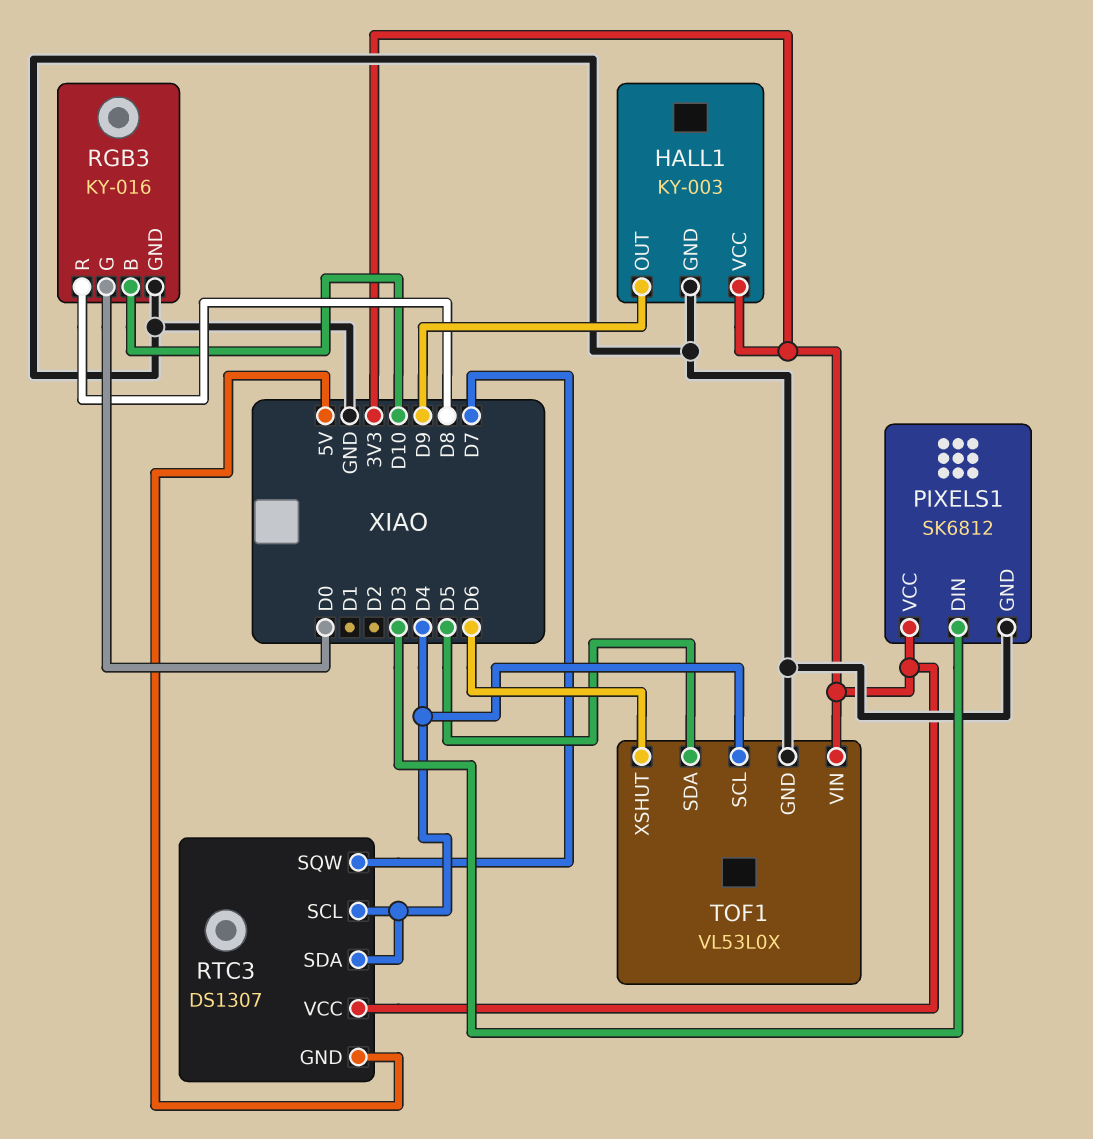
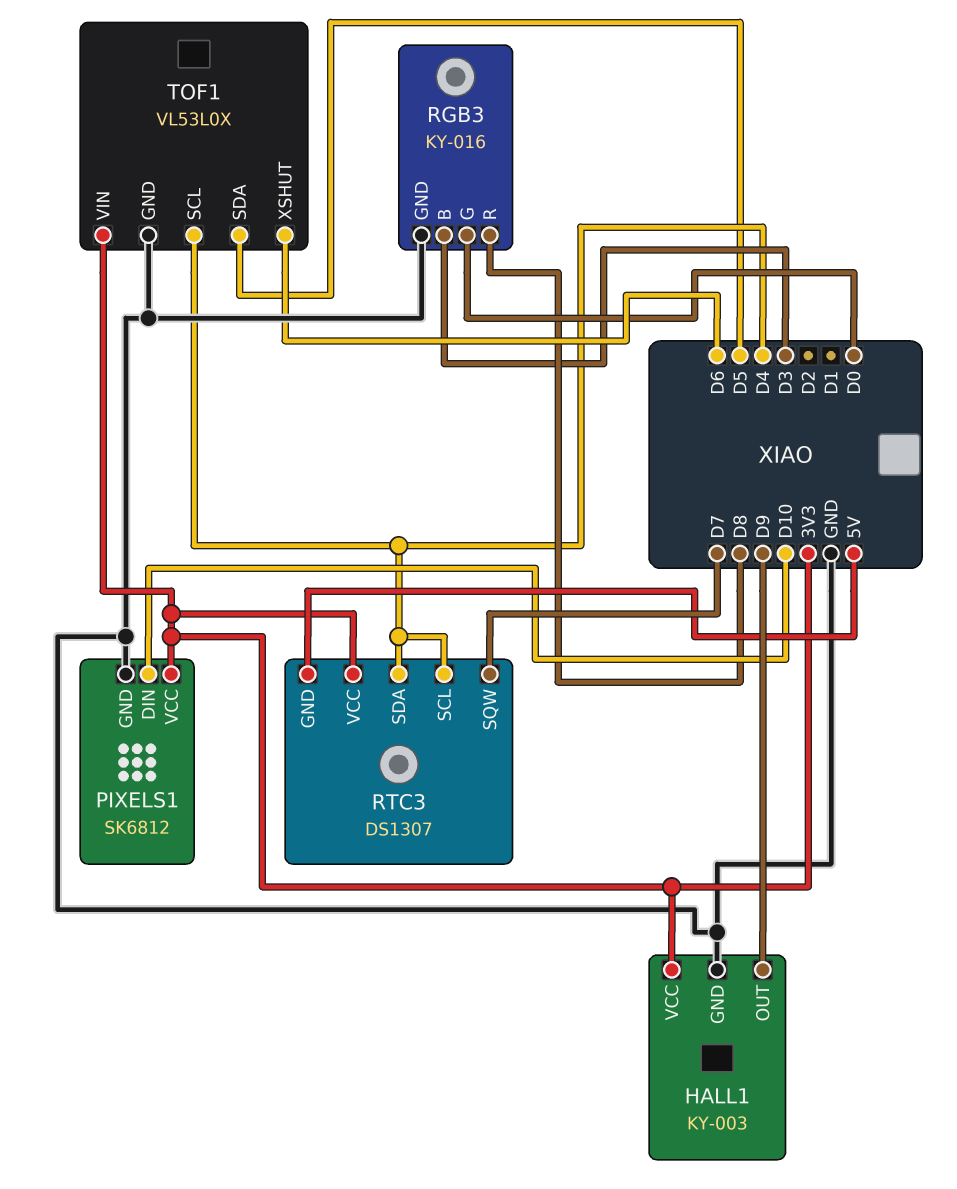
PIXELS1 pin DIN: D3 -> D10
RGB3 pin B: D10 -> D3

